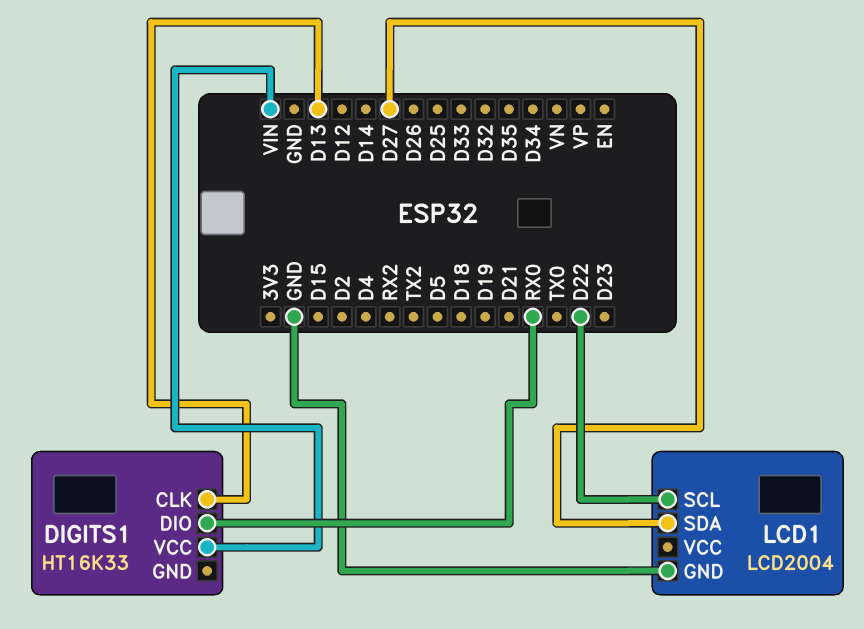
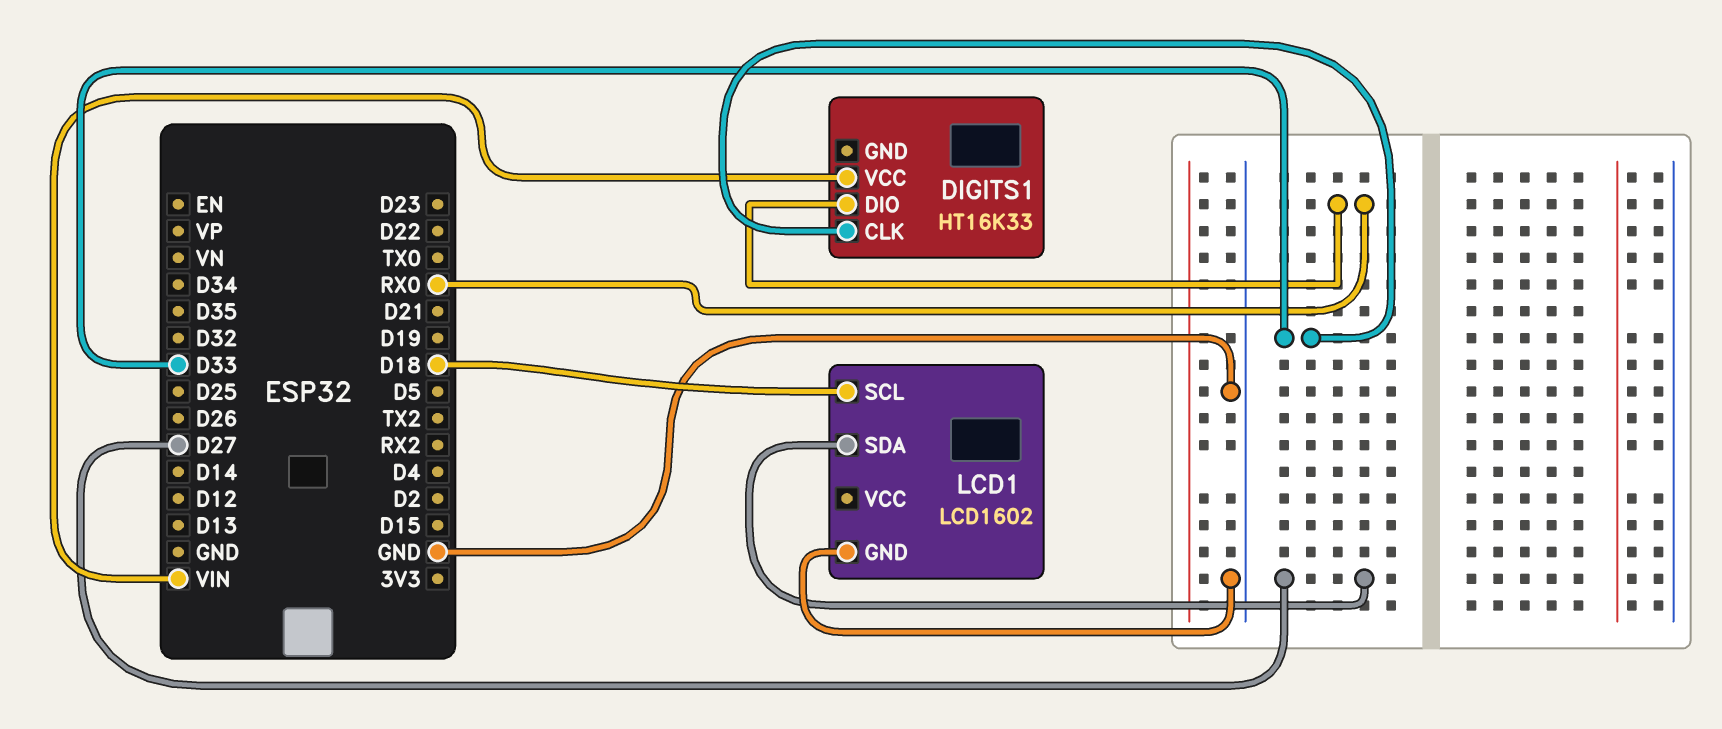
DIGITS1 pin CLK: D13 -> D33
LCD1: LCD2004 -> LCD1602
LCD1 pin SCL: D22 -> D18

